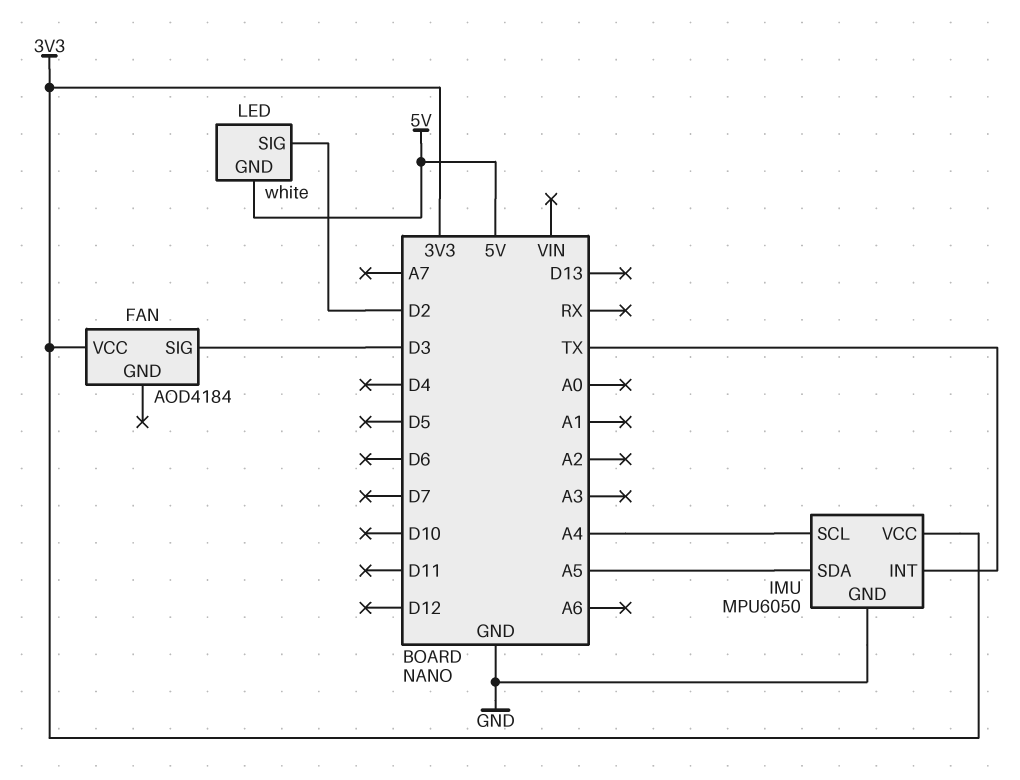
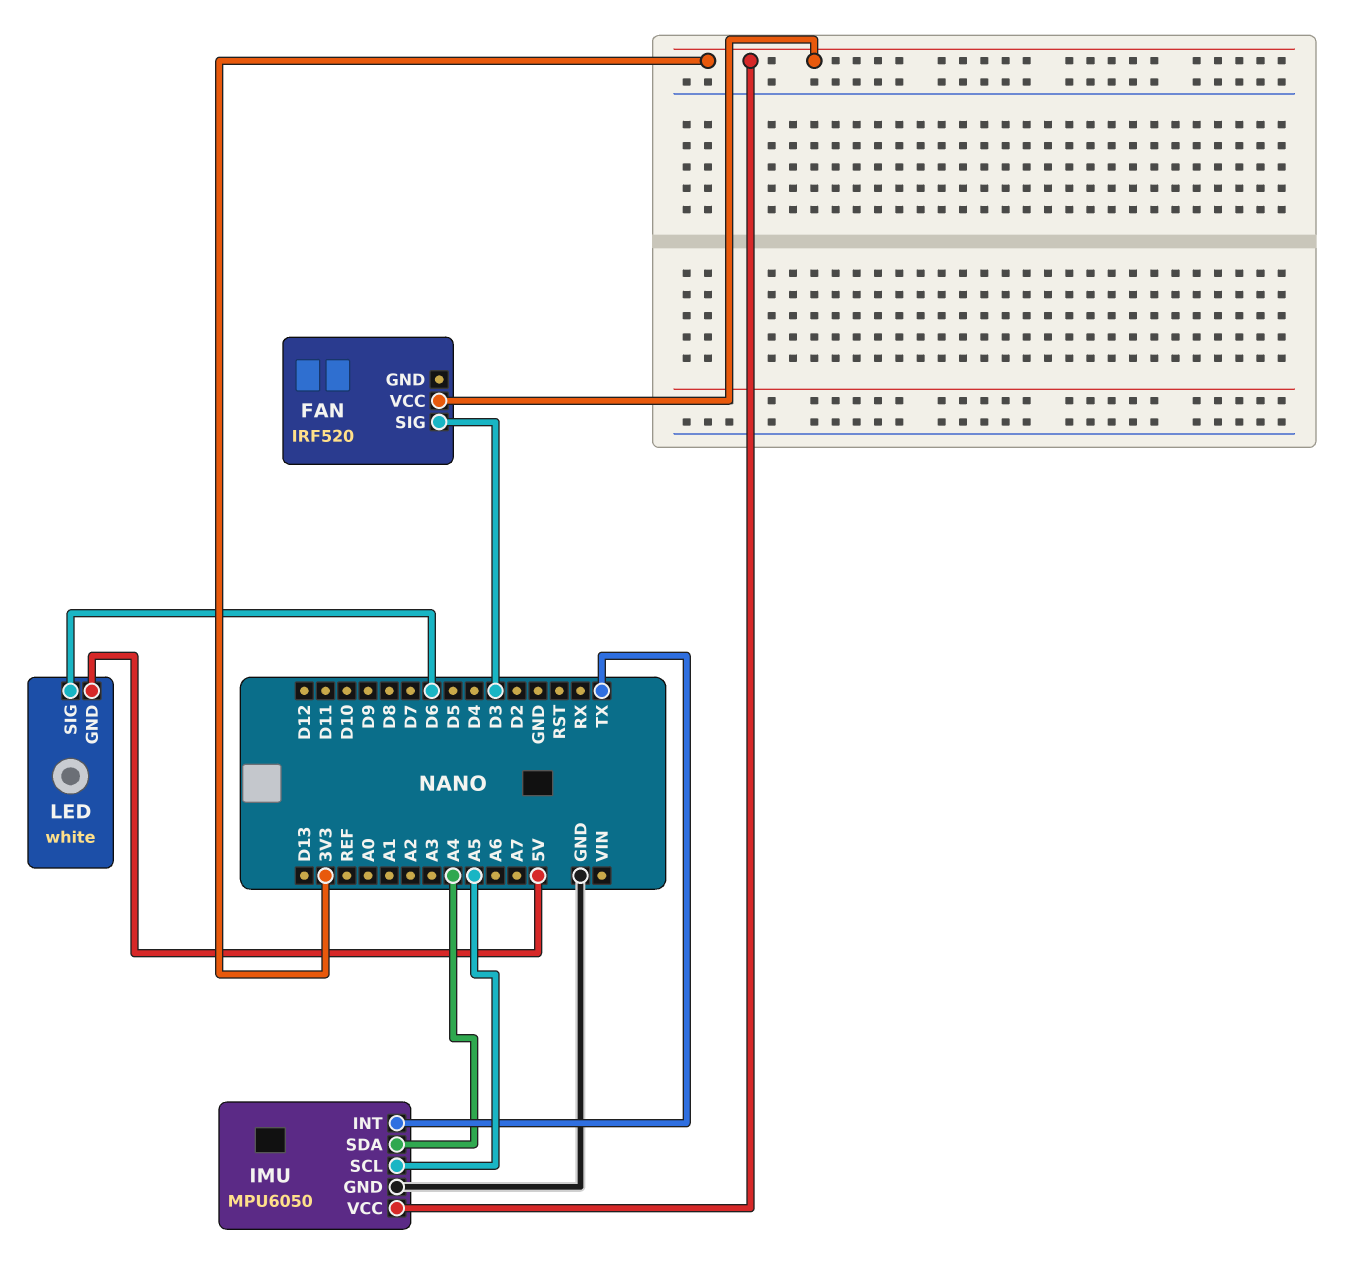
FAN: AOD4184 -> IRF520
IMU pin SCL: A4 -> A5
IMU pin SDA: A5 -> A4
LED pin SIG: D2 -> D6

